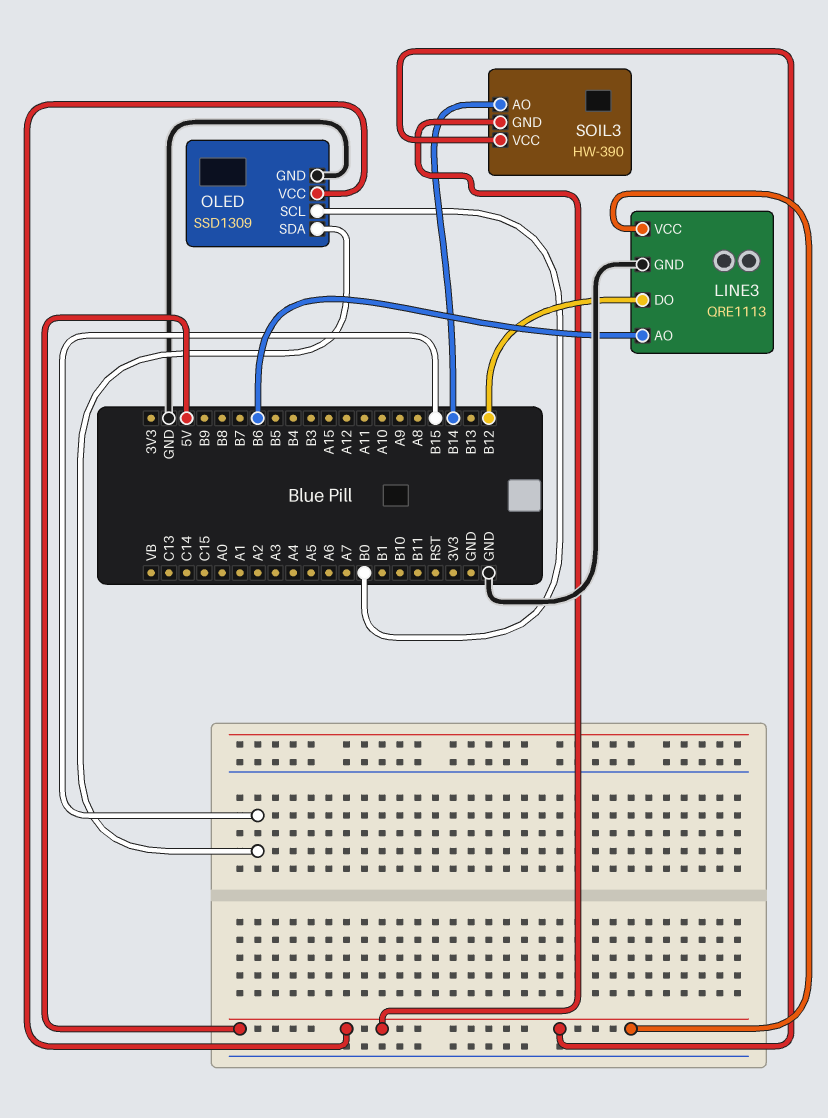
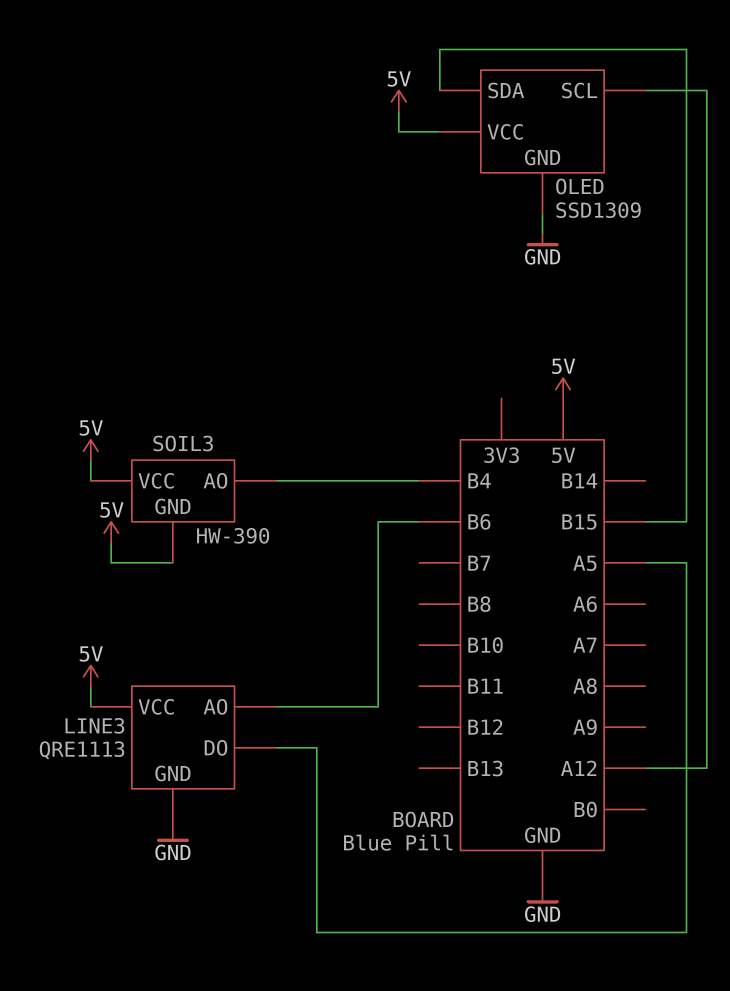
LINE3 pin DO: B12 -> A5
OLED pin SCL: B0 -> A12
SOIL3 pin AO: B14 -> B4

